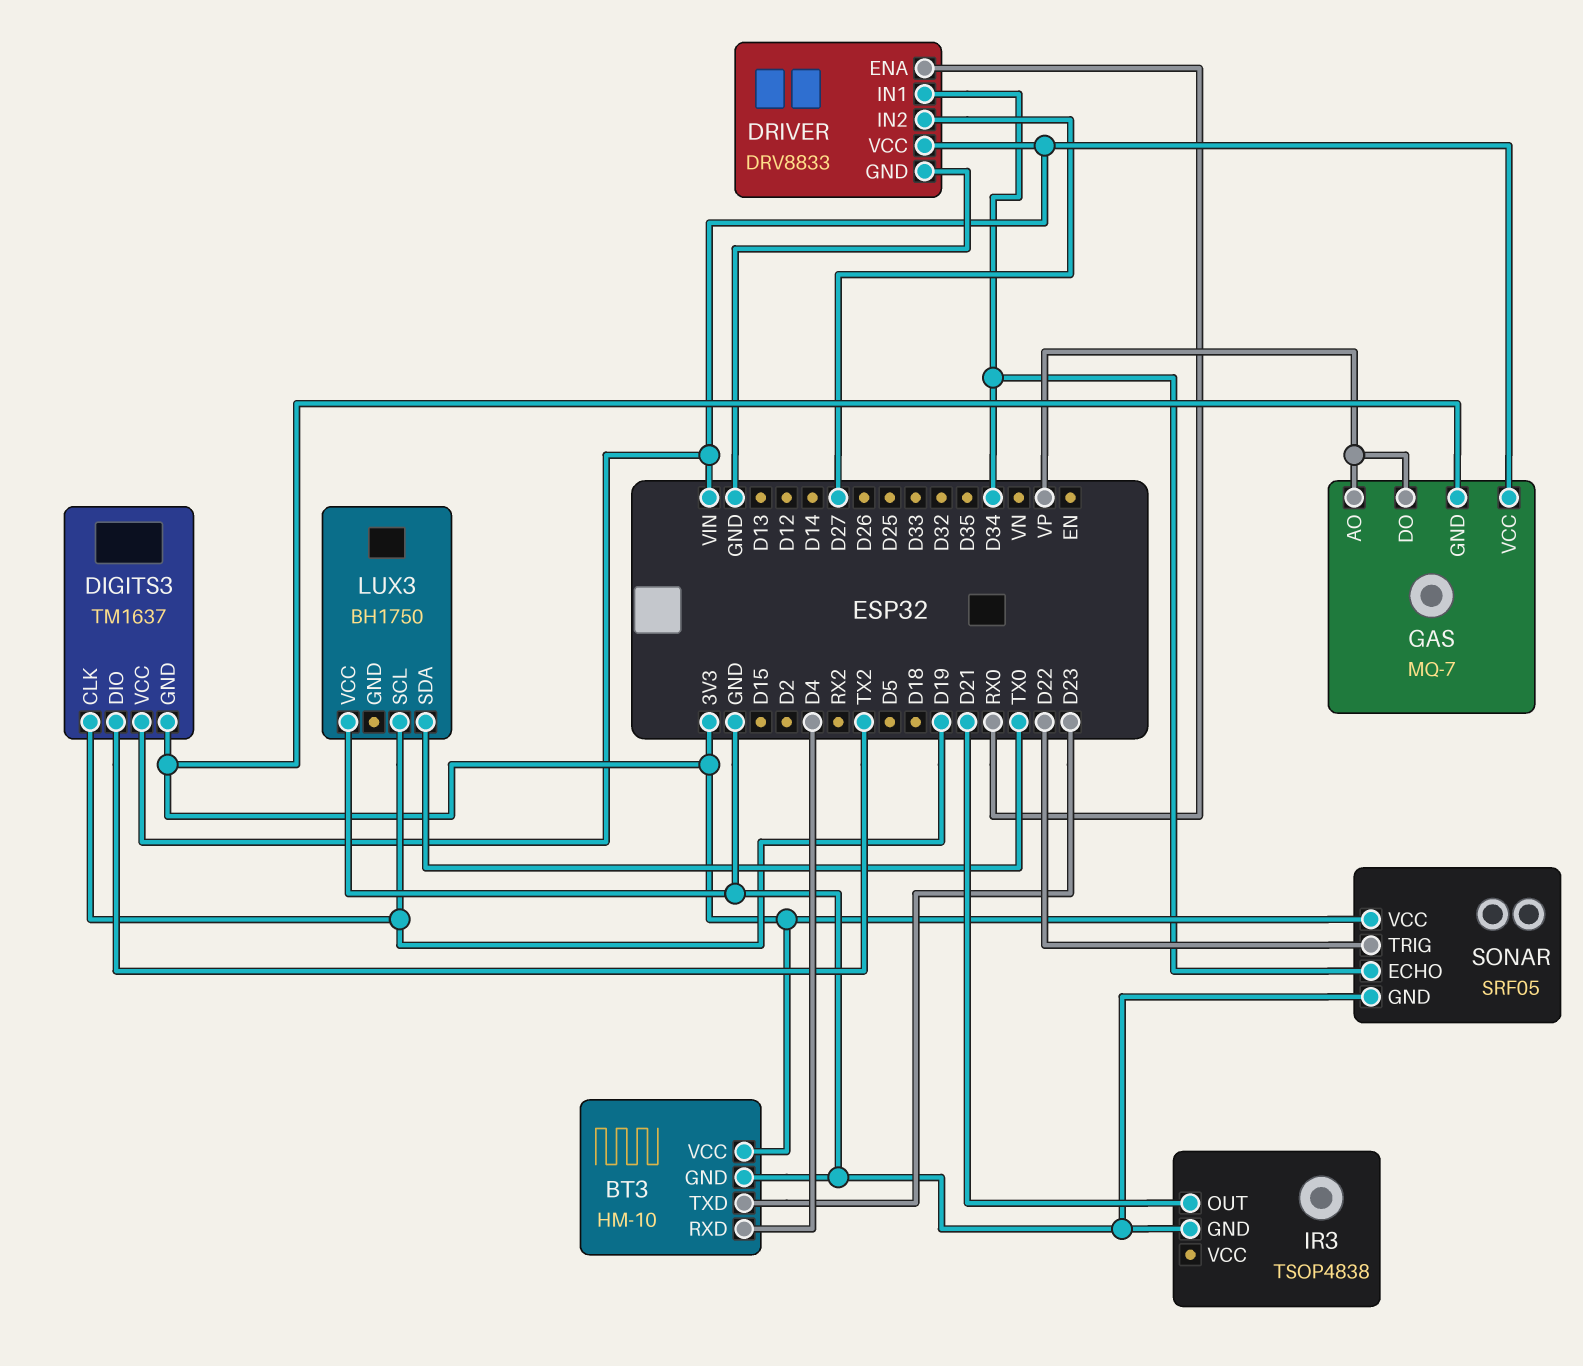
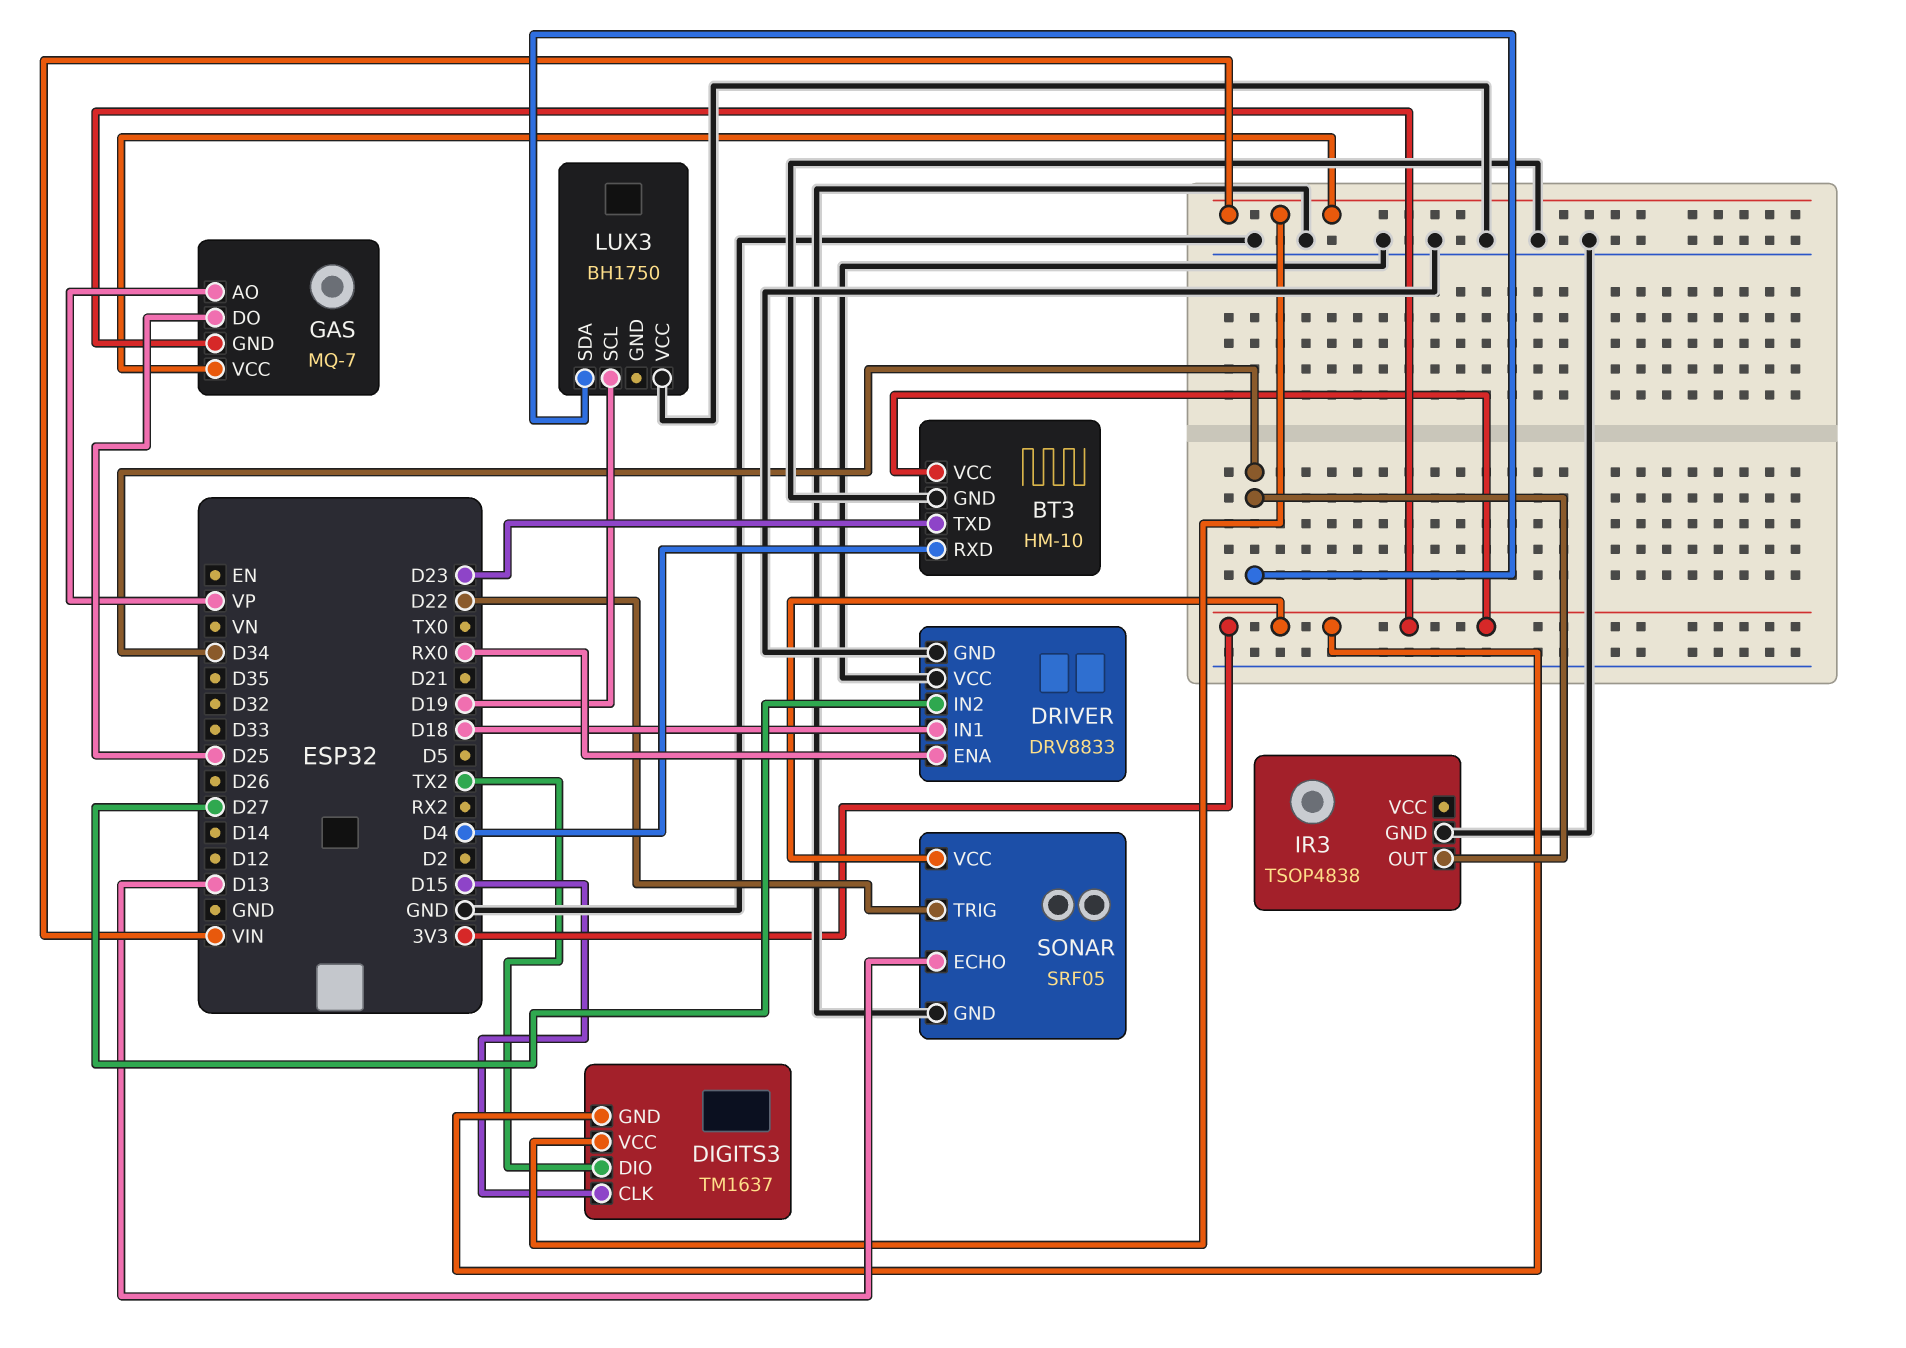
DIGITS3 pin CLK: D19 -> D15
DRIVER pin IN1: D34 -> D18
DRIVER pin VCC: VIN -> GND
GAS pin DO: VP -> D25
IR3 pin OUT: D21 -> D34
LUX3 pin SDA: TX0 -> D34
SONAR pin ECHO: D34 -> D13

